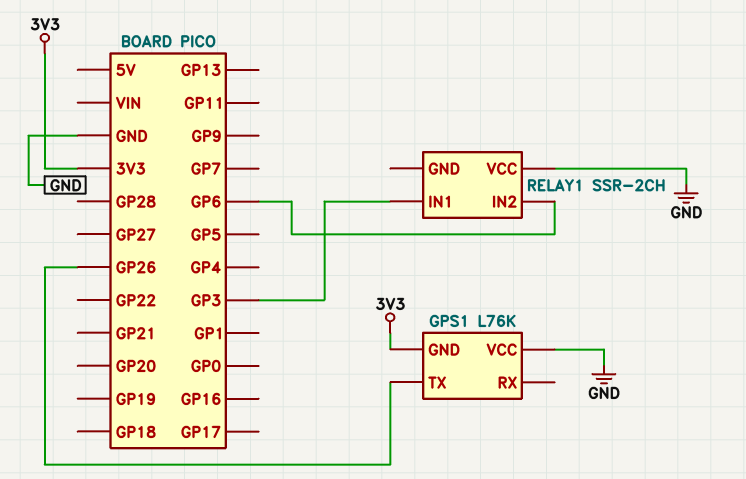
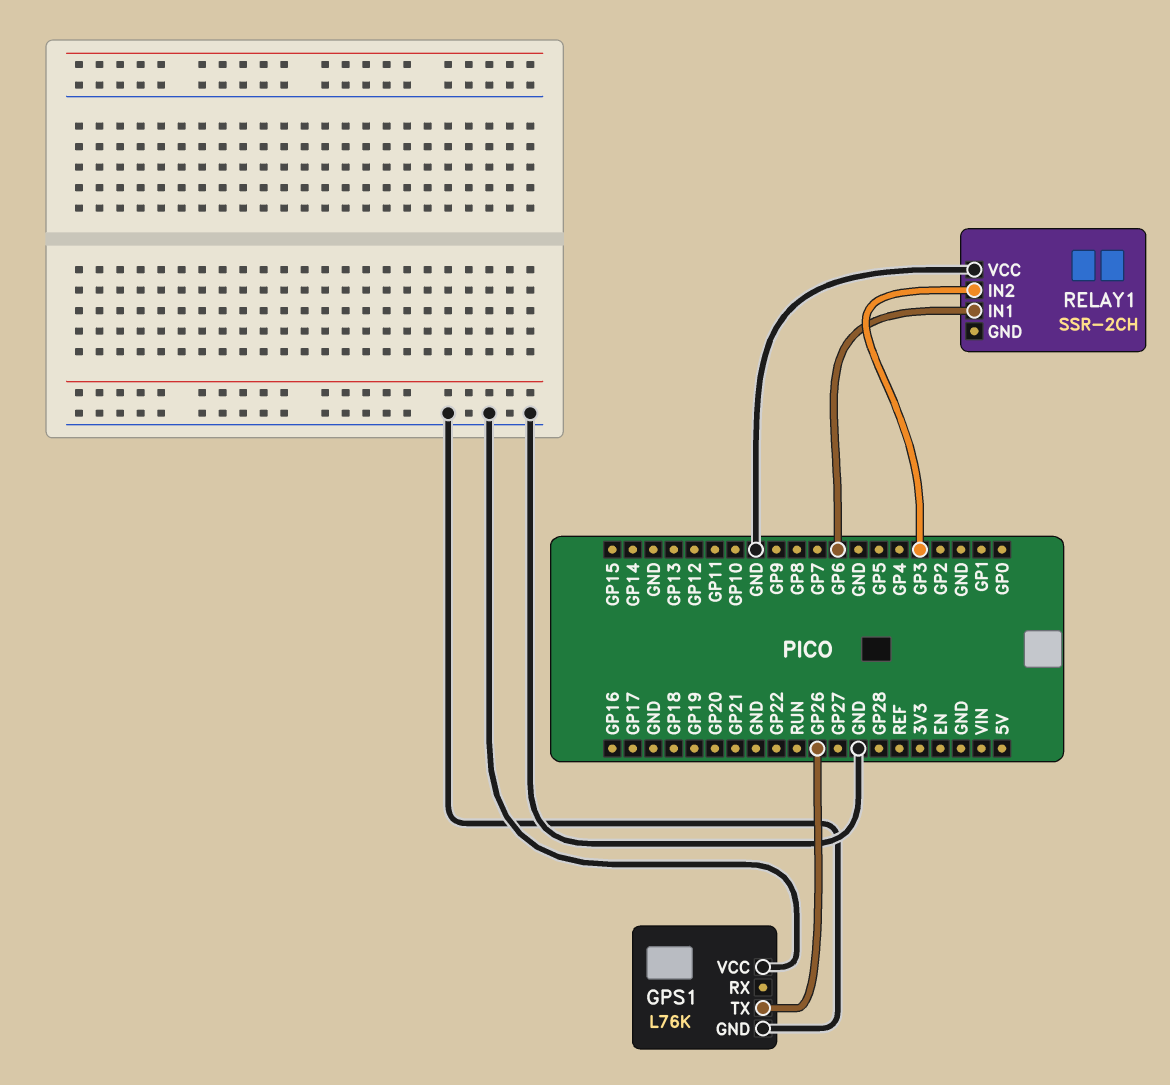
GPS1 pin GND: 3V3 -> GND
RELAY1 pin IN1: GP3 -> GP6
RELAY1 pin IN2: GP6 -> GP3

